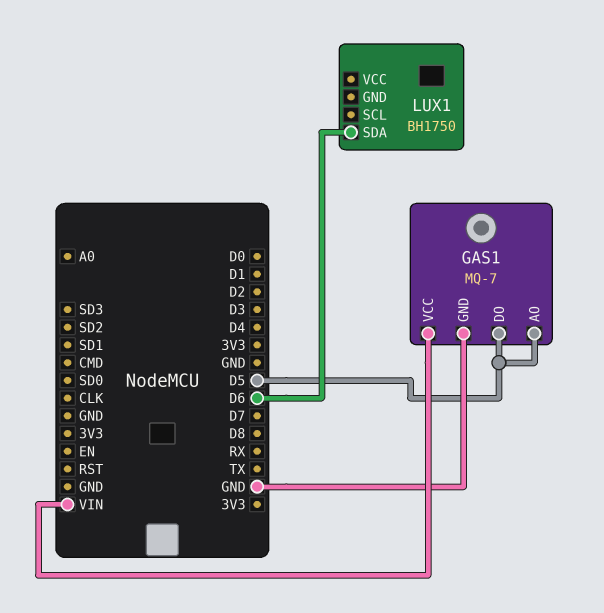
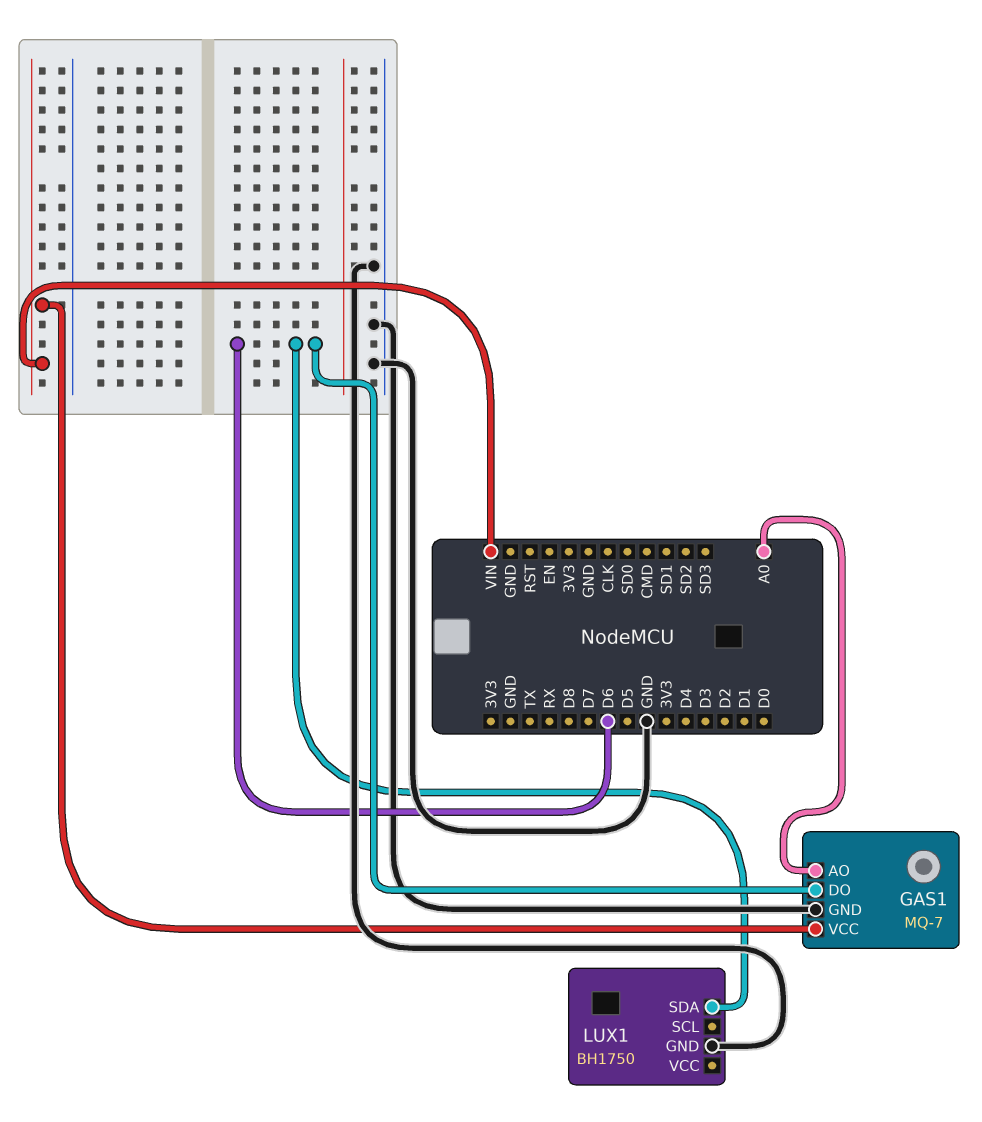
GAS1 pin AO: D5 -> A0
GAS1 pin DO: D5 -> D6
LUX1 pin GND: none -> GND

